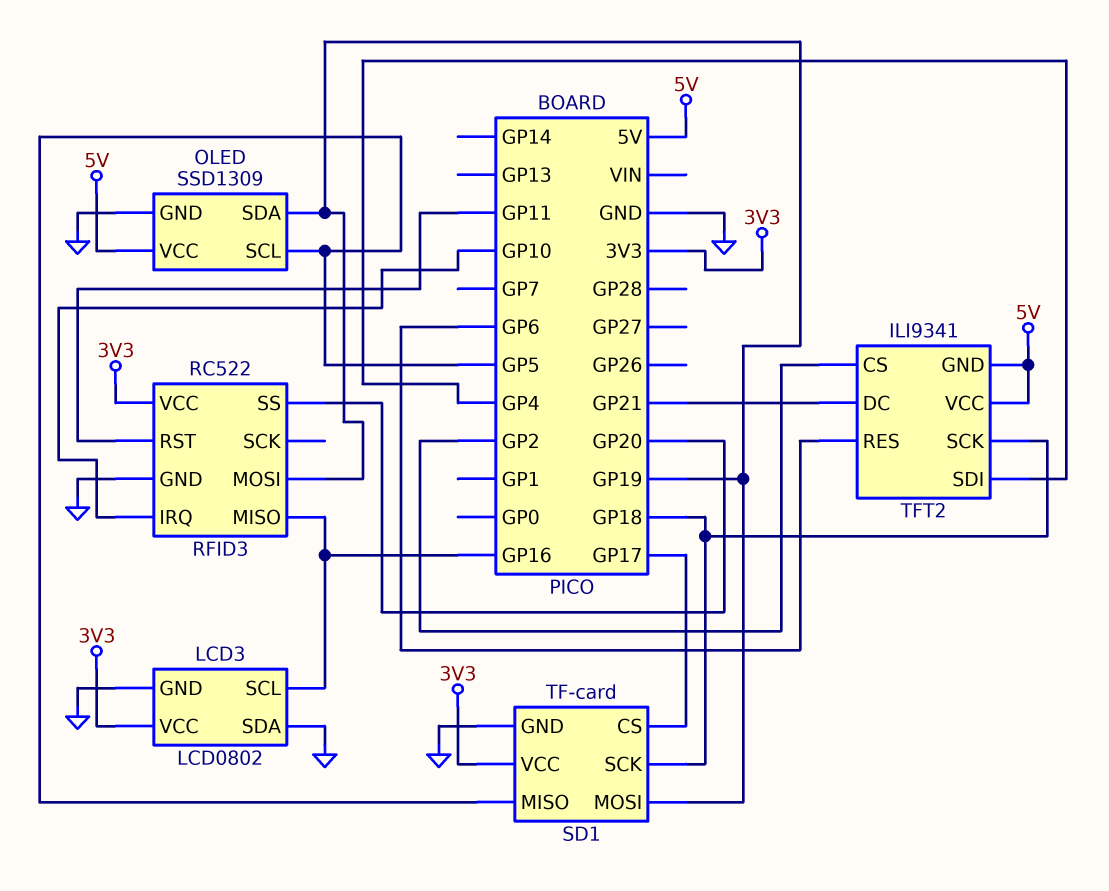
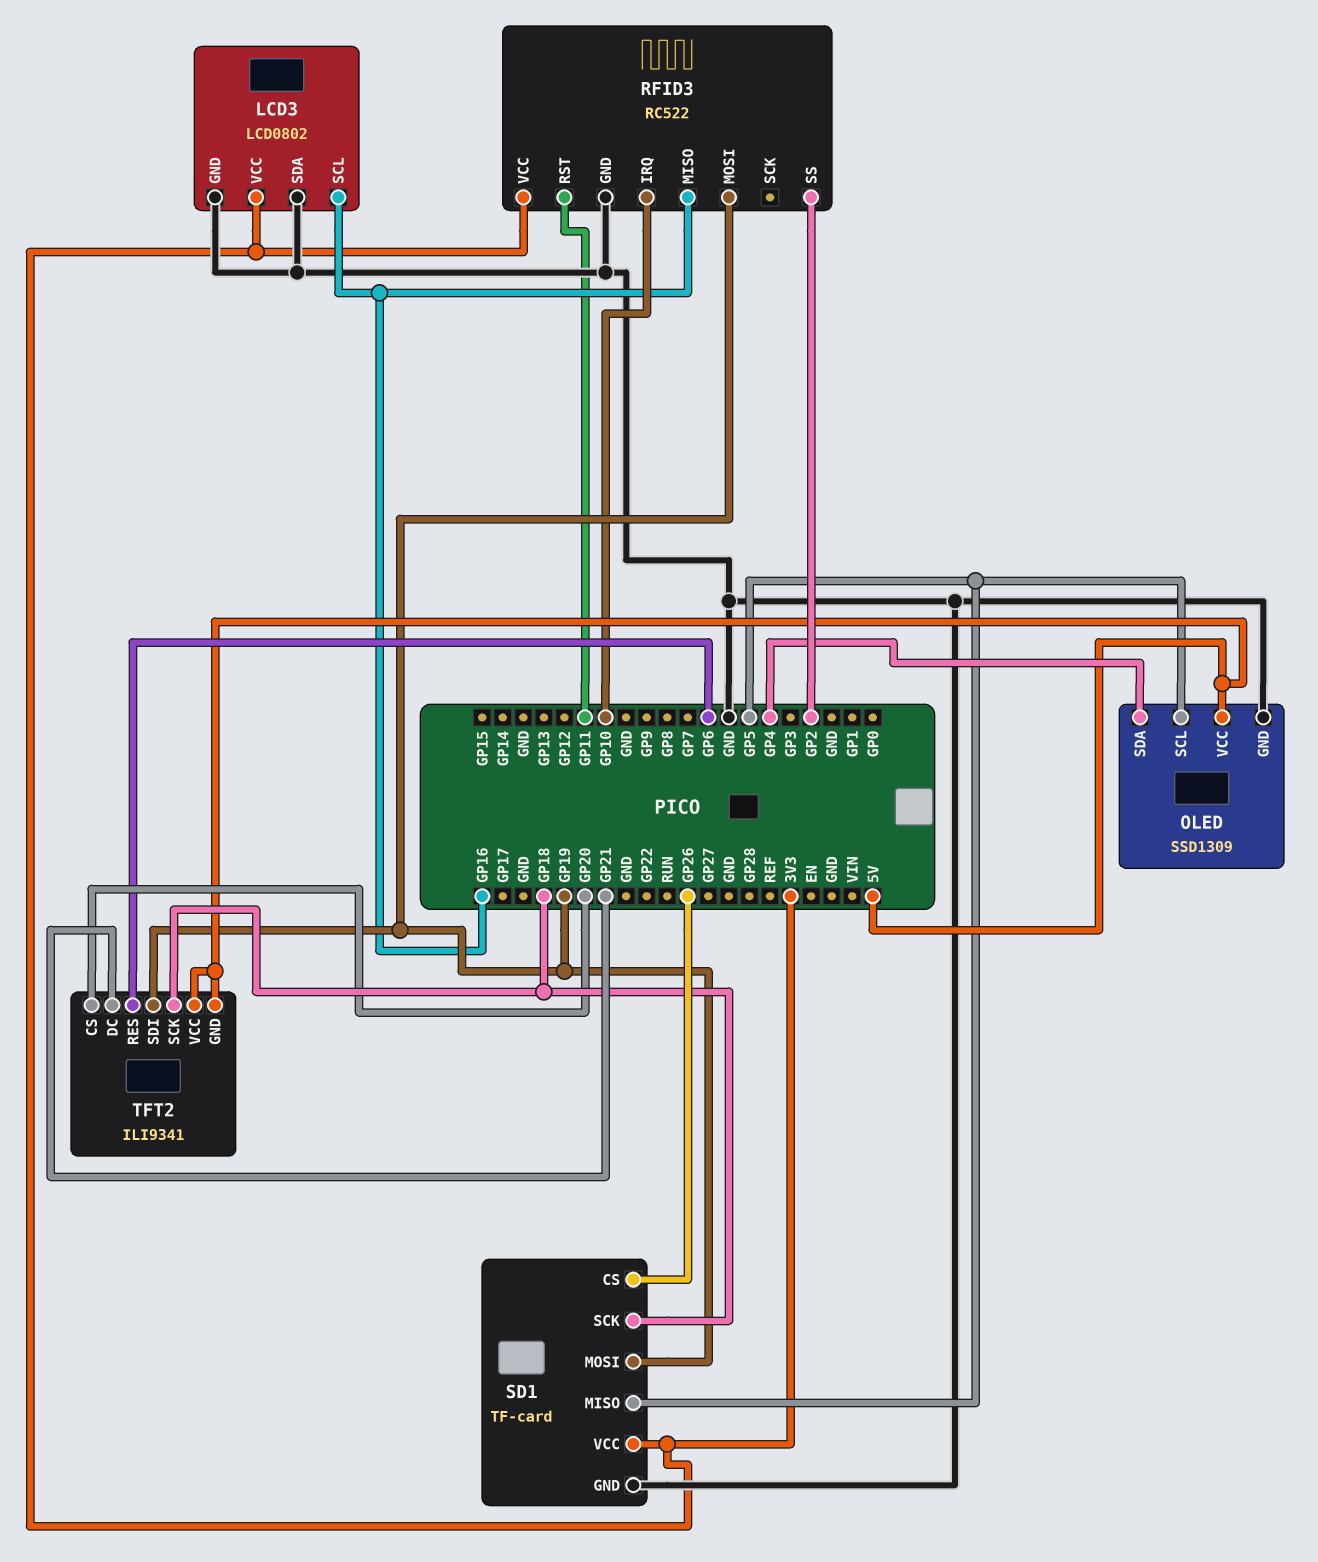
OLED pin SDA: GP19 -> GP4
RFID3 pin SS: GP20 -> GP2
SD1 pin CS: GP17 -> GP26
TFT2 pin CS: GP2 -> GP20
TFT2 pin SDI: GP4 -> GP19

